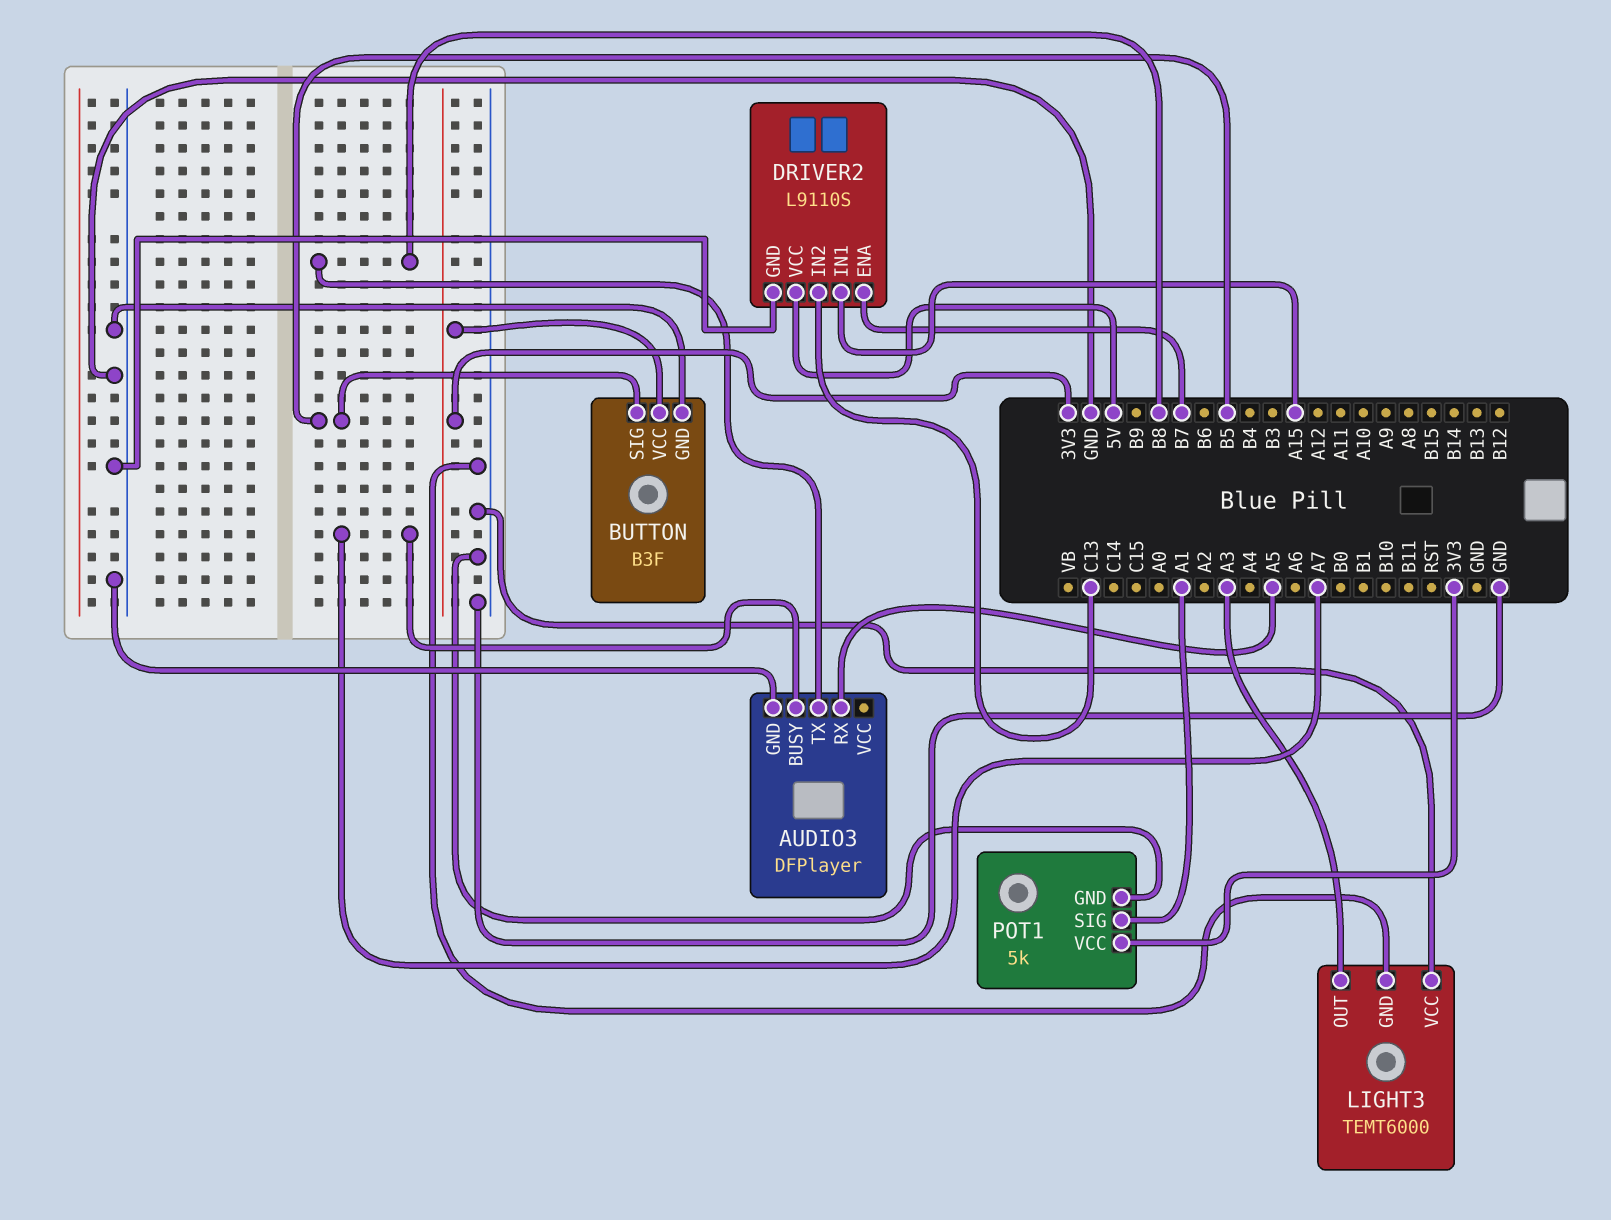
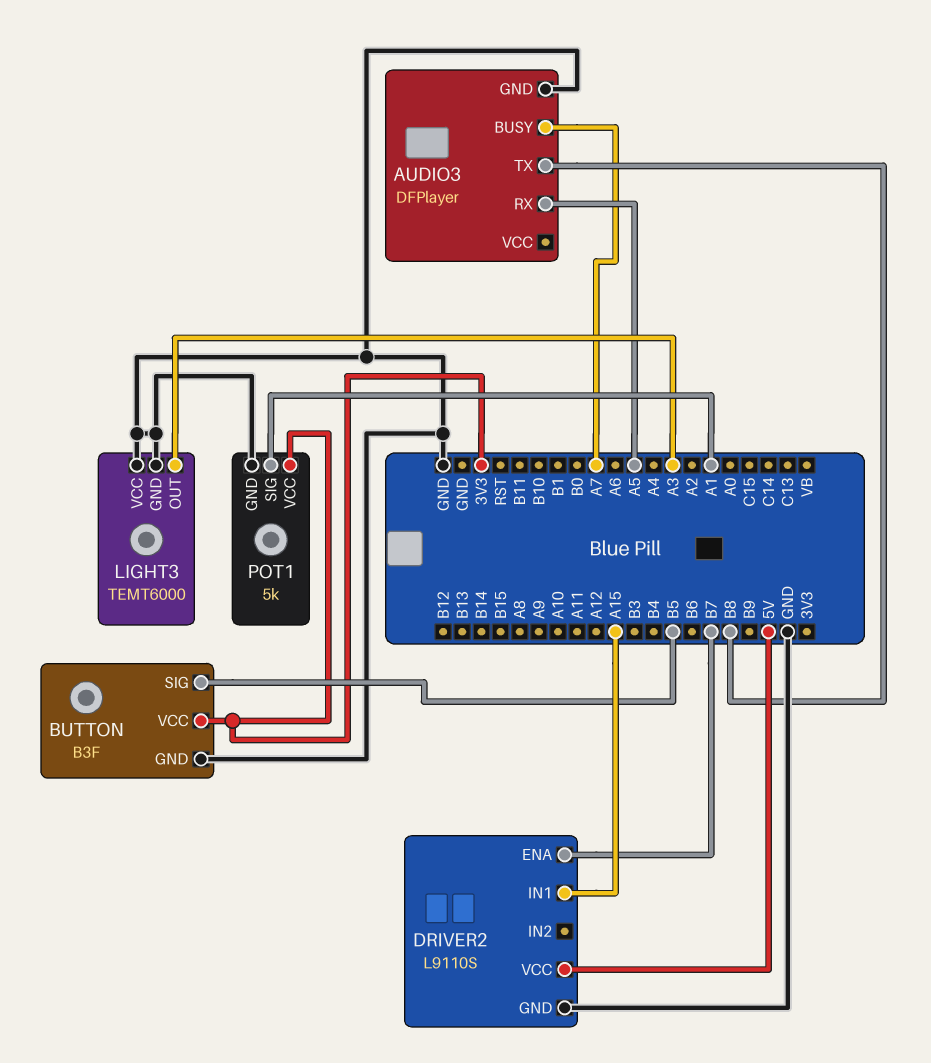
DRIVER2 pin IN2: C13 -> none

